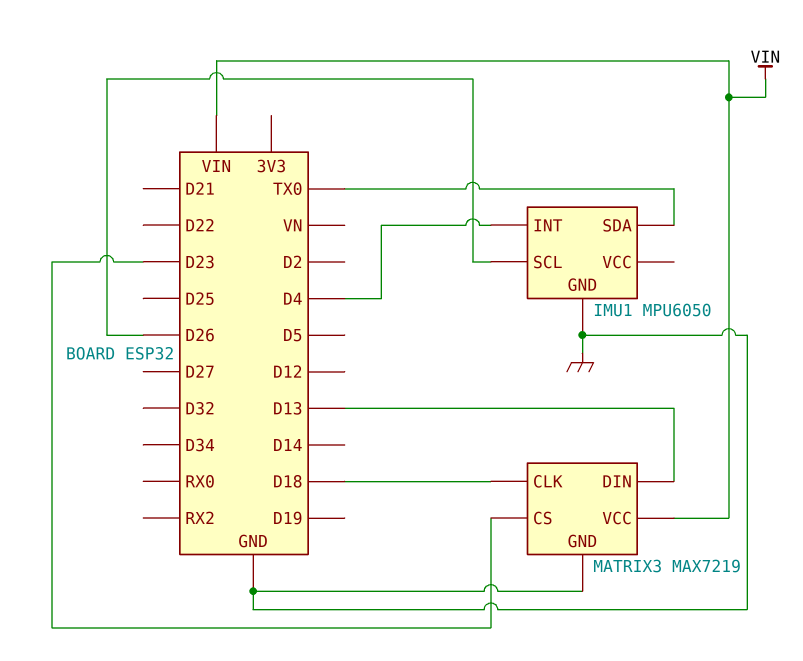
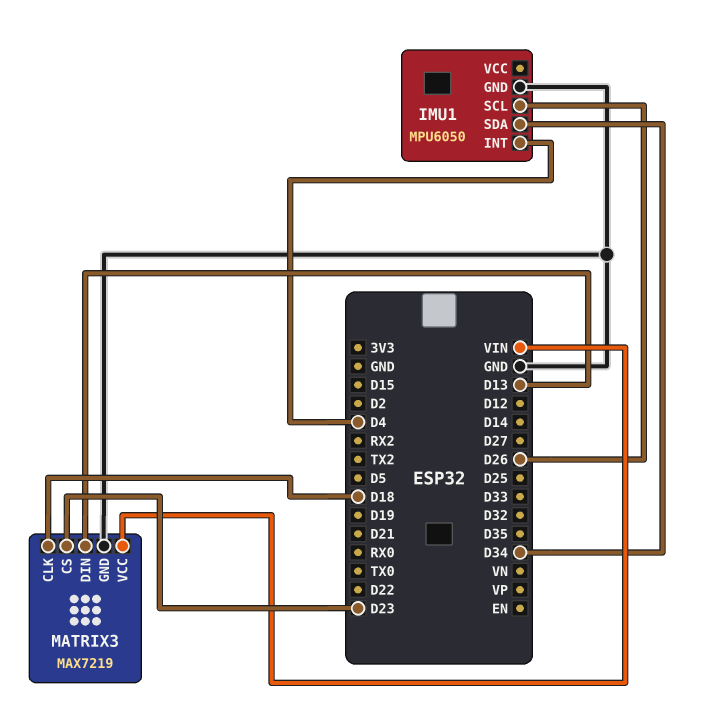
IMU1 pin SDA: TX0 -> D34

